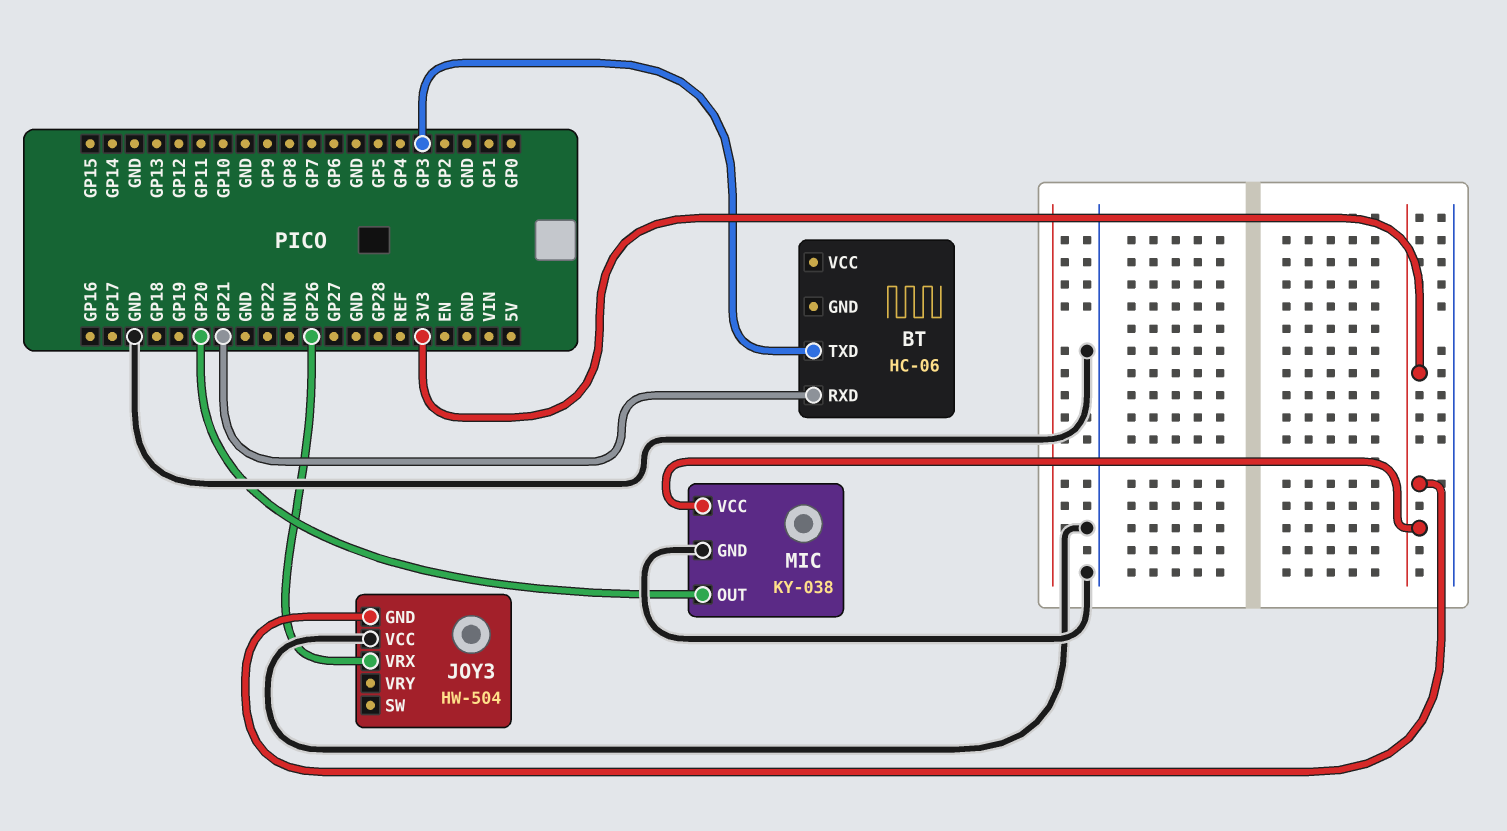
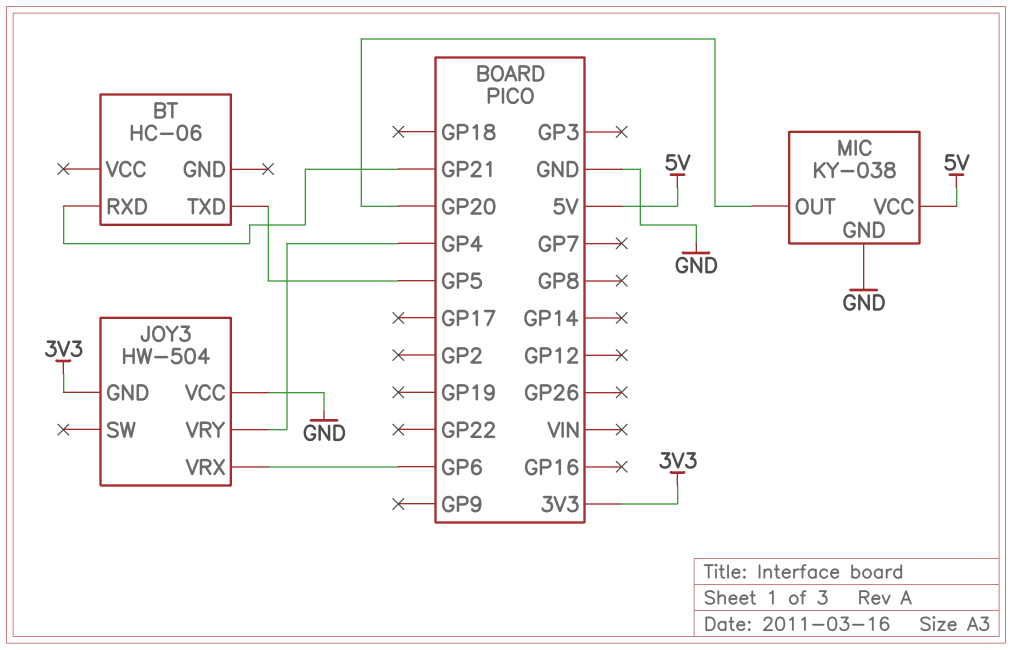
BT pin TXD: GP3 -> GP5
JOY3 pin VRX: GP26 -> GP6
JOY3 pin VRY: none -> GP4
MIC pin VCC: 3V3 -> 5V

